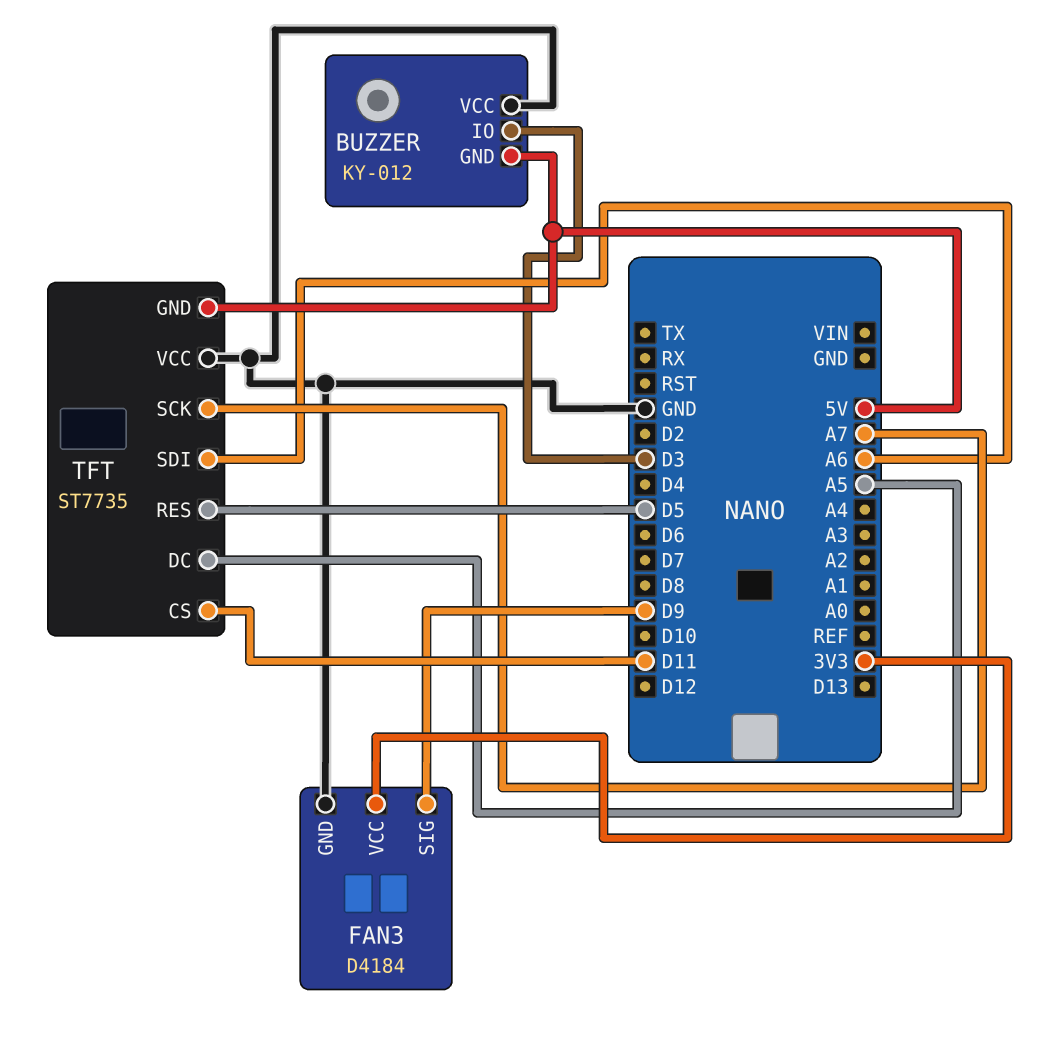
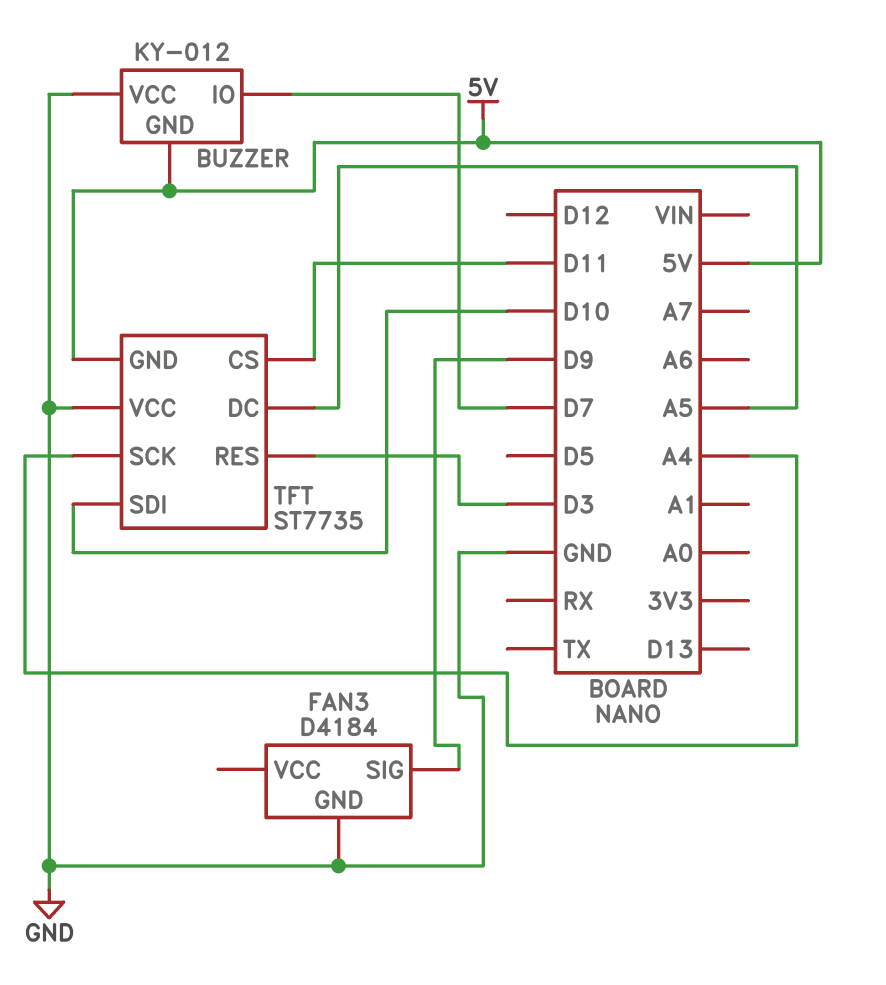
BUZZER pin IO: D3 -> D7
FAN3 pin VCC: 3V3 -> none
TFT pin RES: D5 -> D3
TFT pin SCK: A7 -> A4
TFT pin SDI: A6 -> D10

